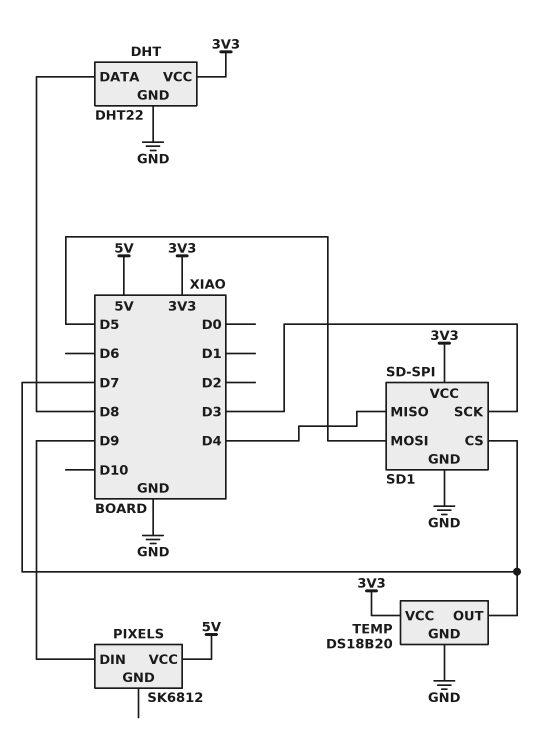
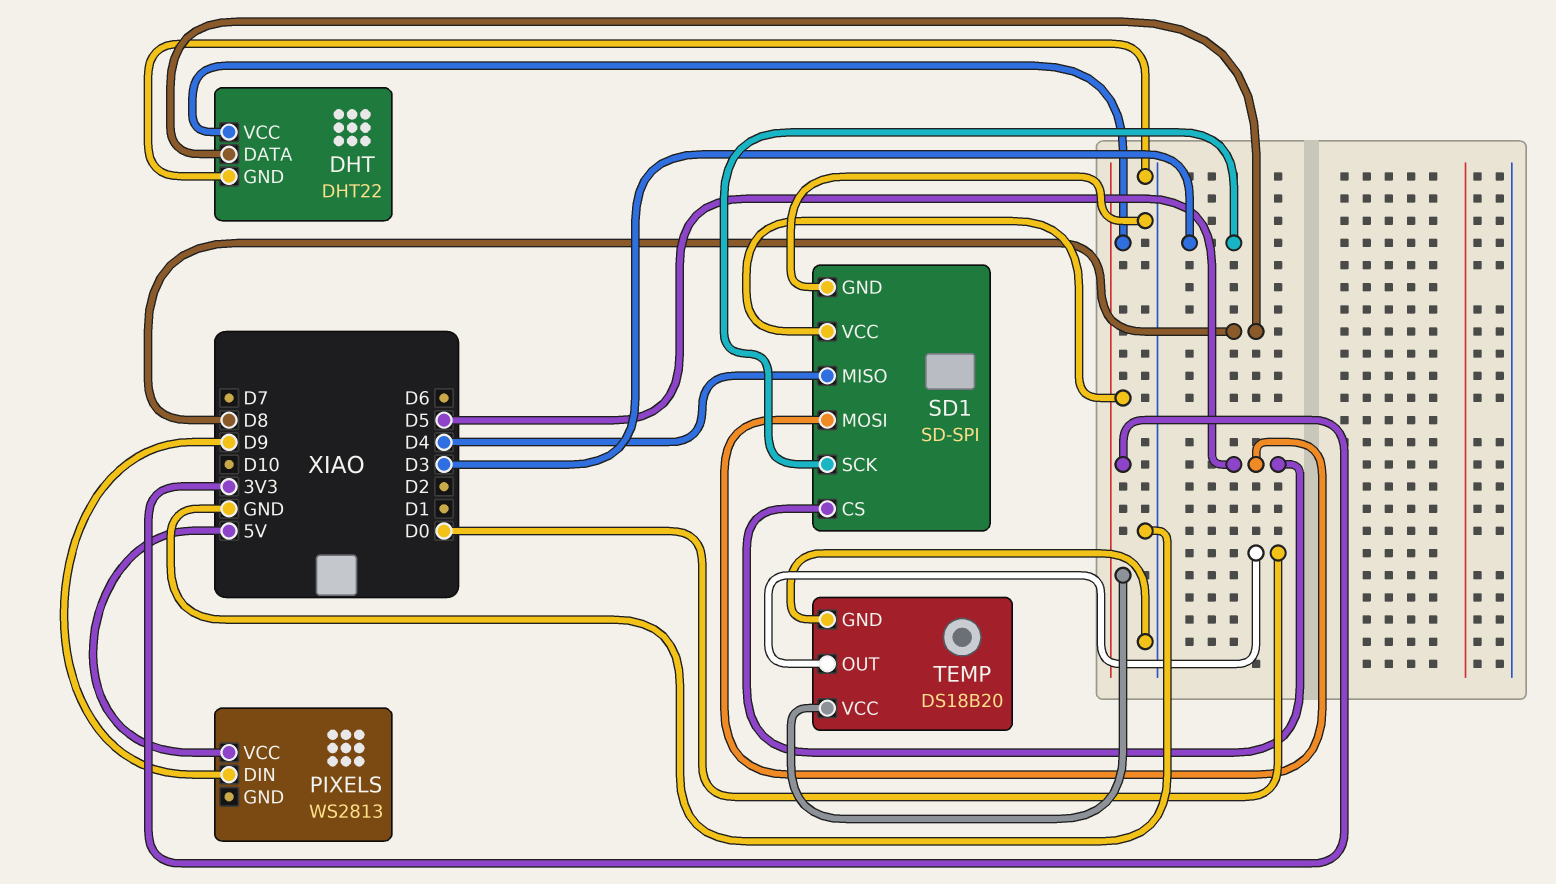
PIXELS: SK6812 -> WS2813
SD1 pin CS: D7 -> D5
TEMP pin OUT: D7 -> D0

